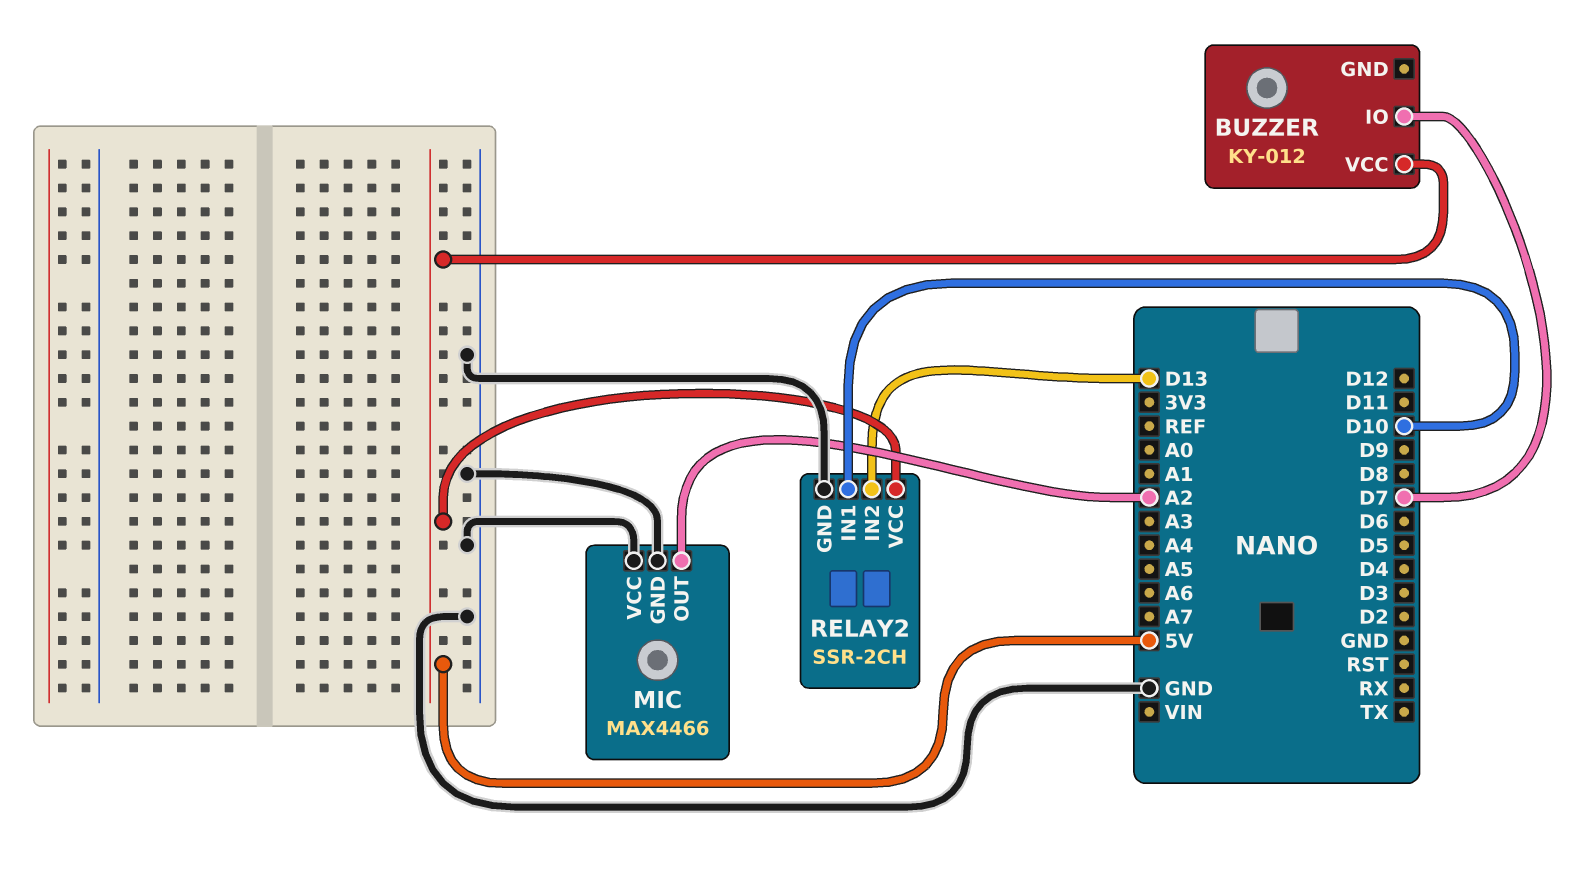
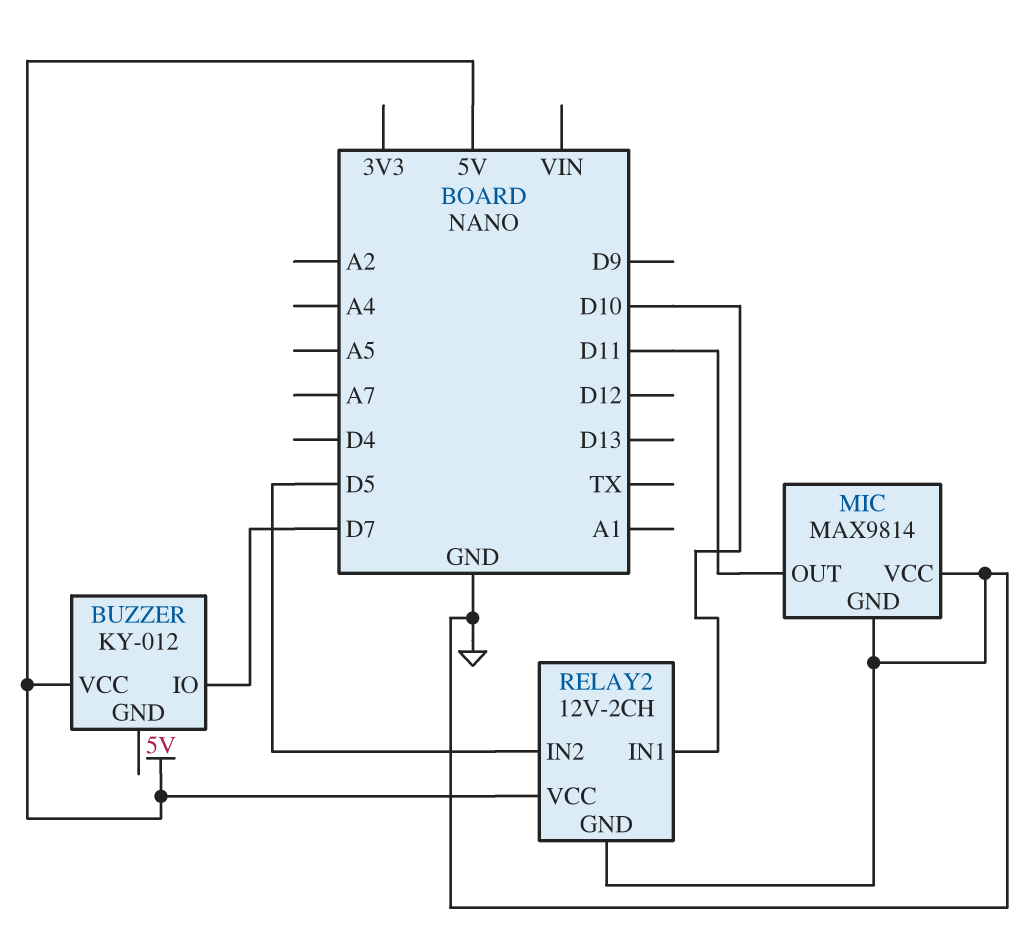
MIC: MAX4466 -> MAX9814
MIC pin OUT: A2 -> D11
RELAY2: SSR-2CH -> 12V-2CH
RELAY2 pin IN2: D13 -> D5

